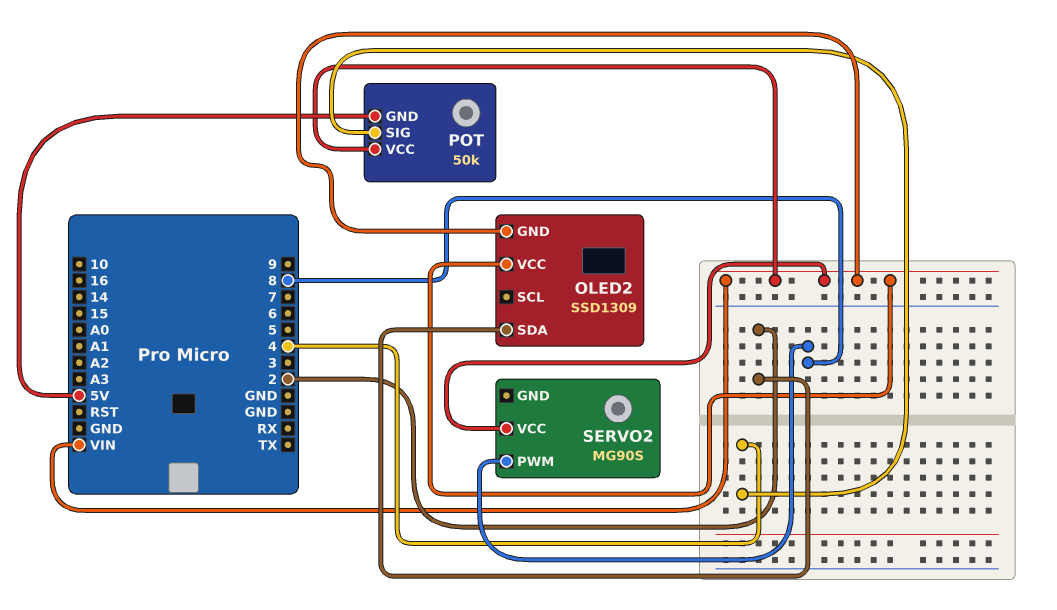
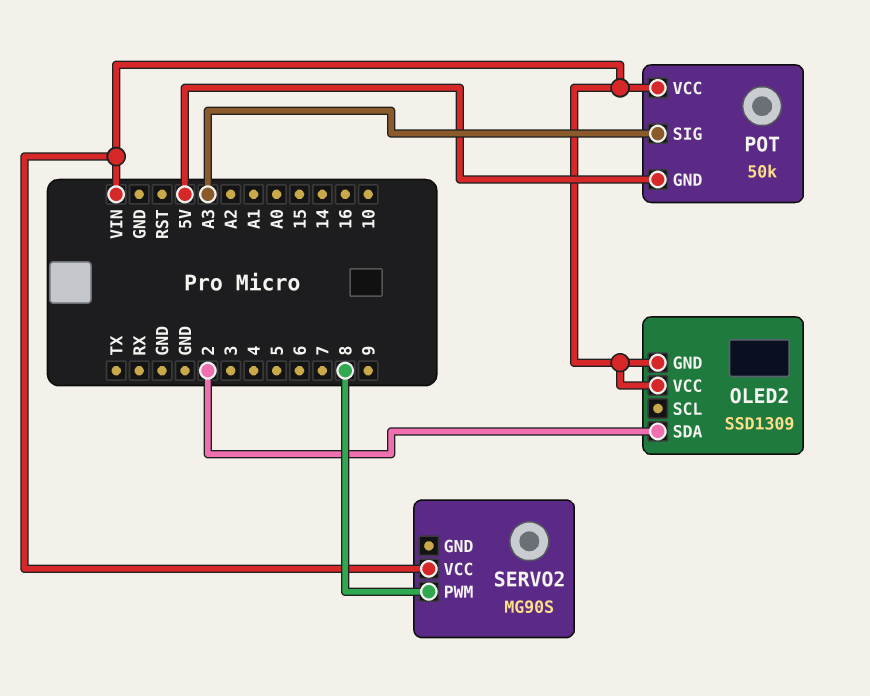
POT pin SIG: 4 -> A3

